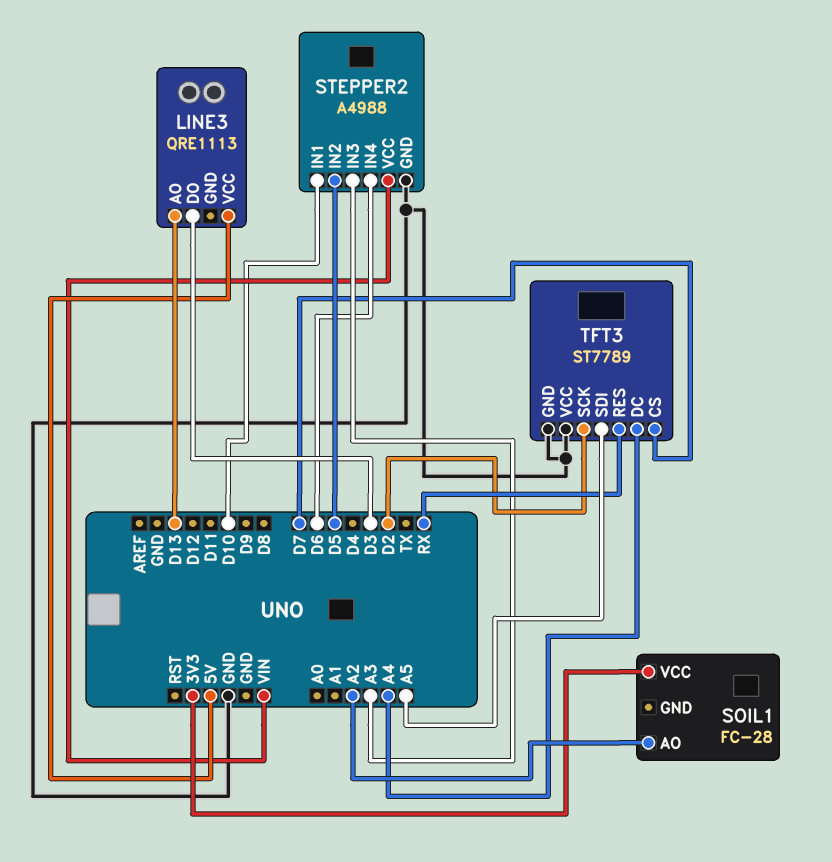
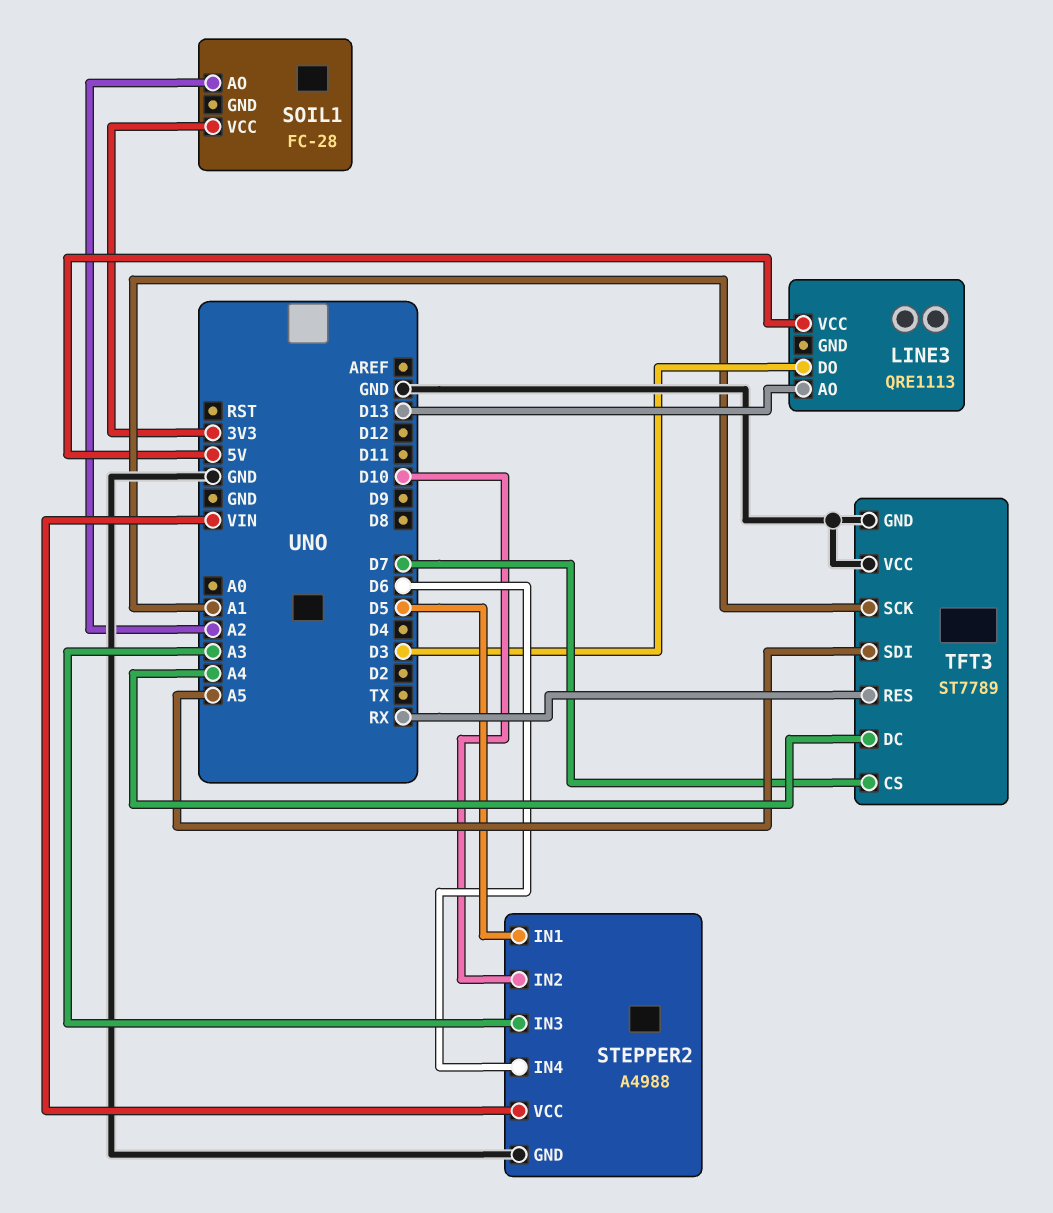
STEPPER2 pin IN1: D10 -> D5
STEPPER2 pin IN2: D5 -> D10
TFT3 pin SCK: D2 -> A1

